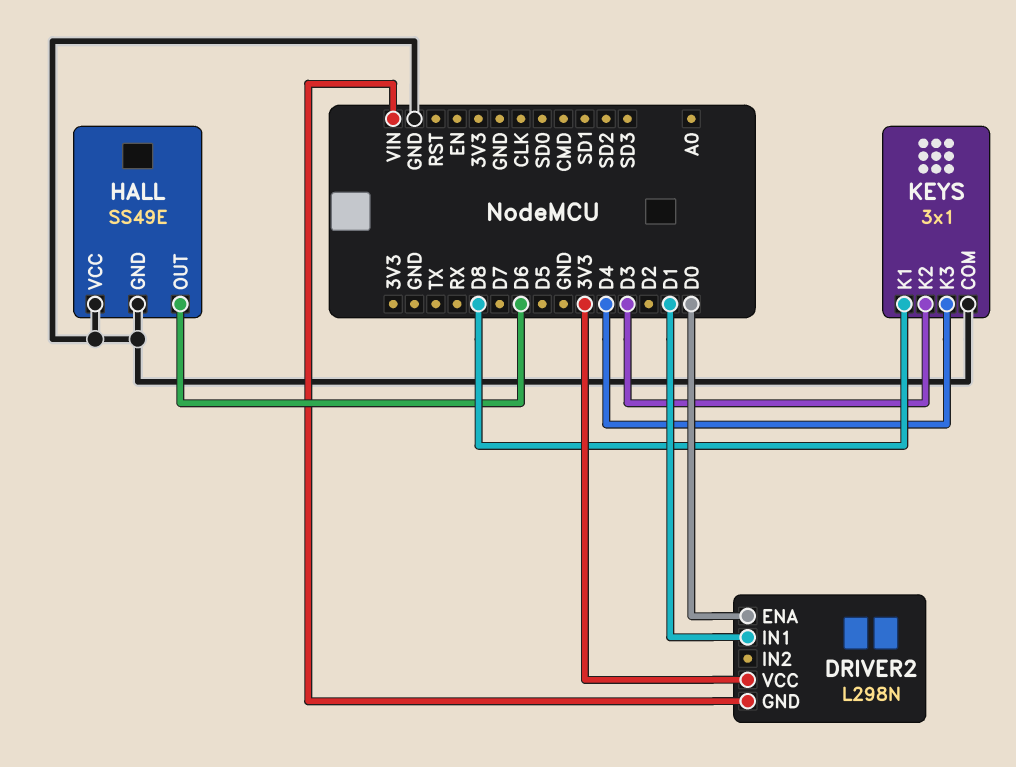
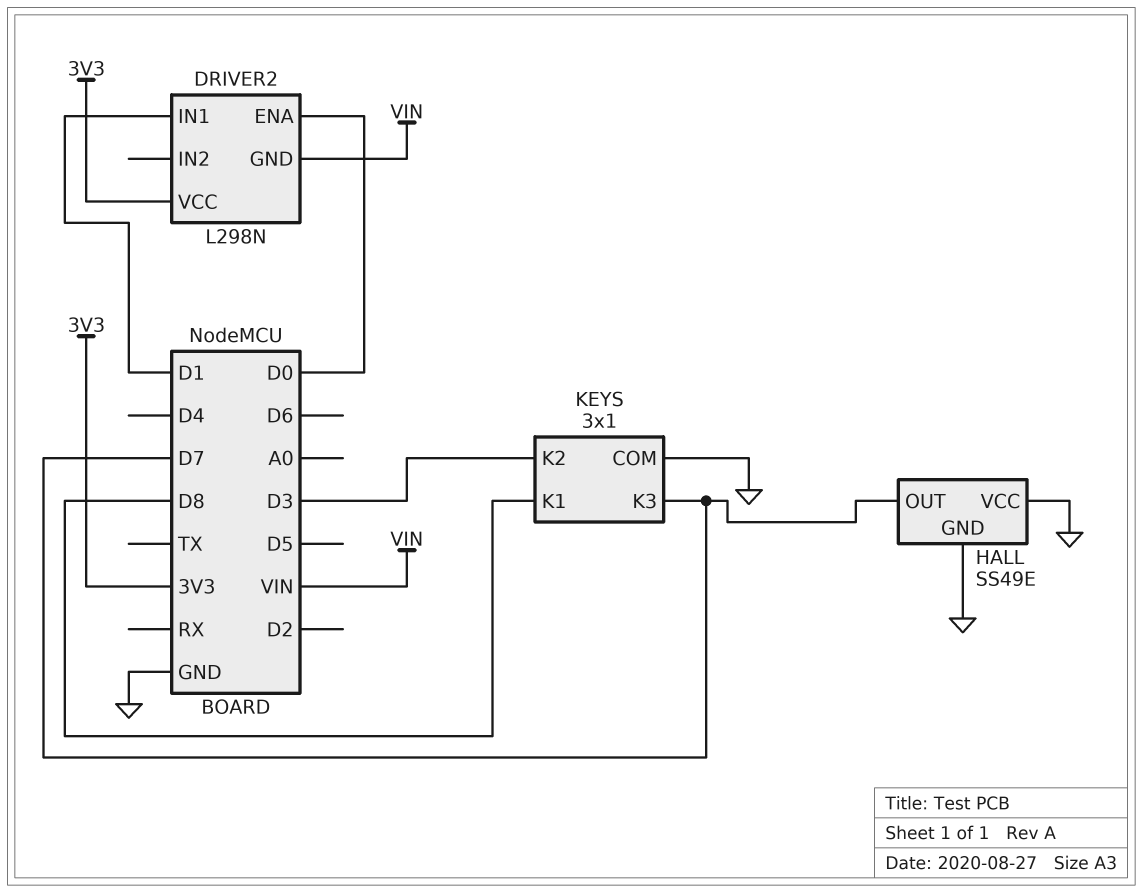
HALL pin OUT: D6 -> D7
KEYS pin K3: D4 -> D7

